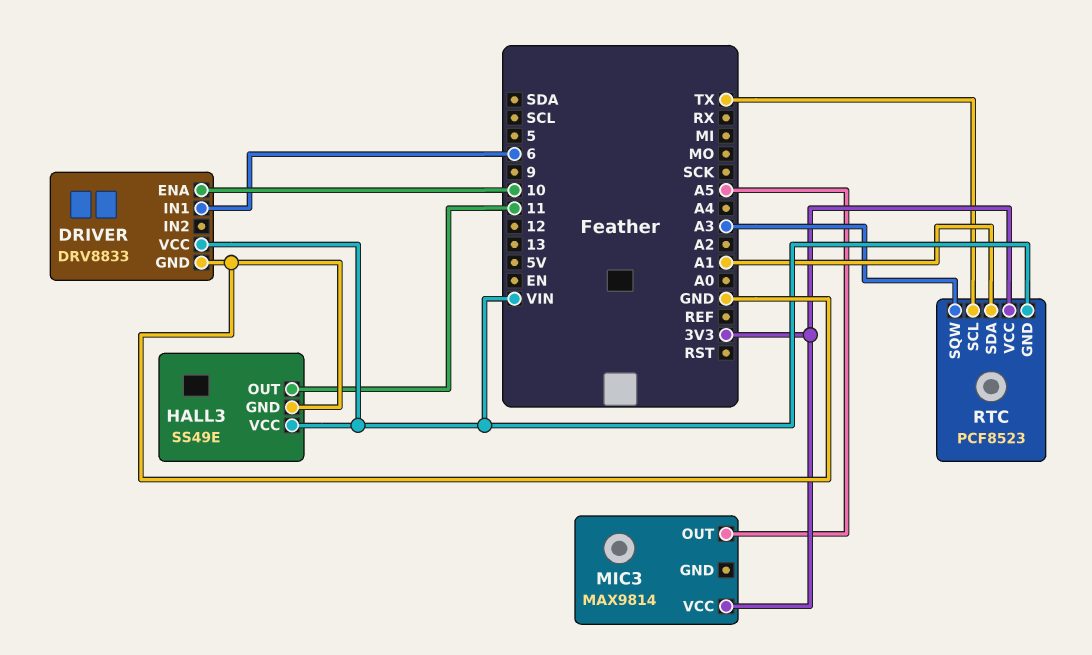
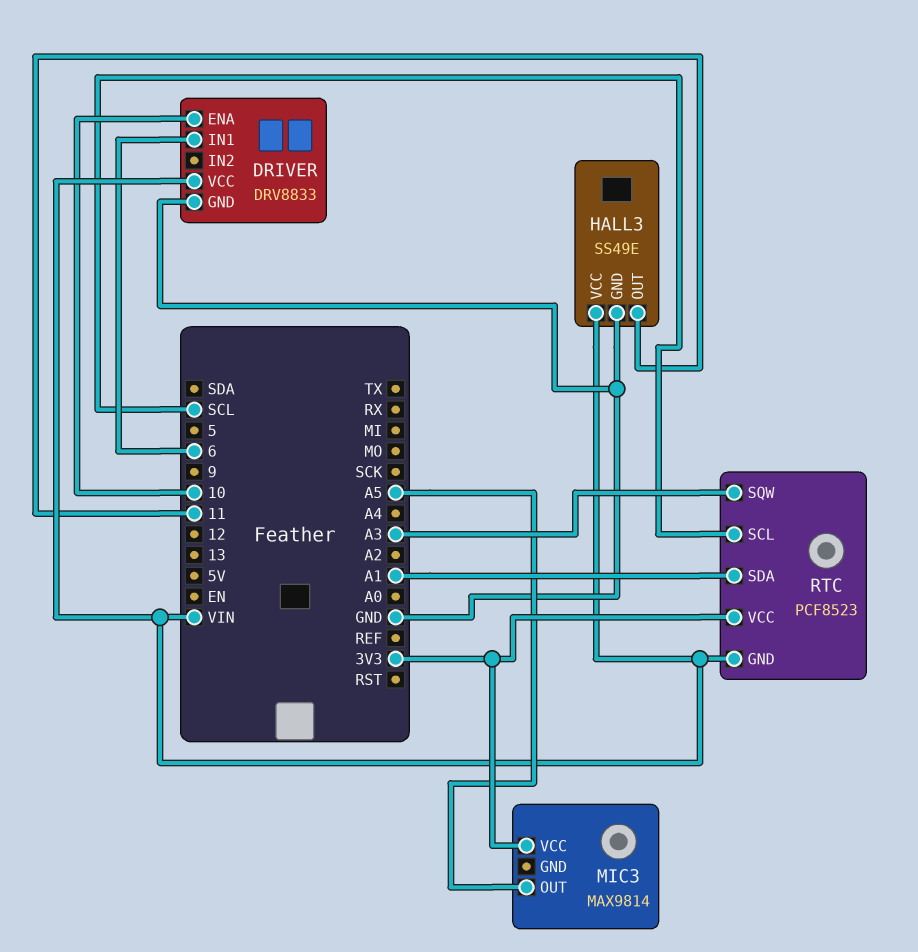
RTC pin SCL: TX -> SCL

